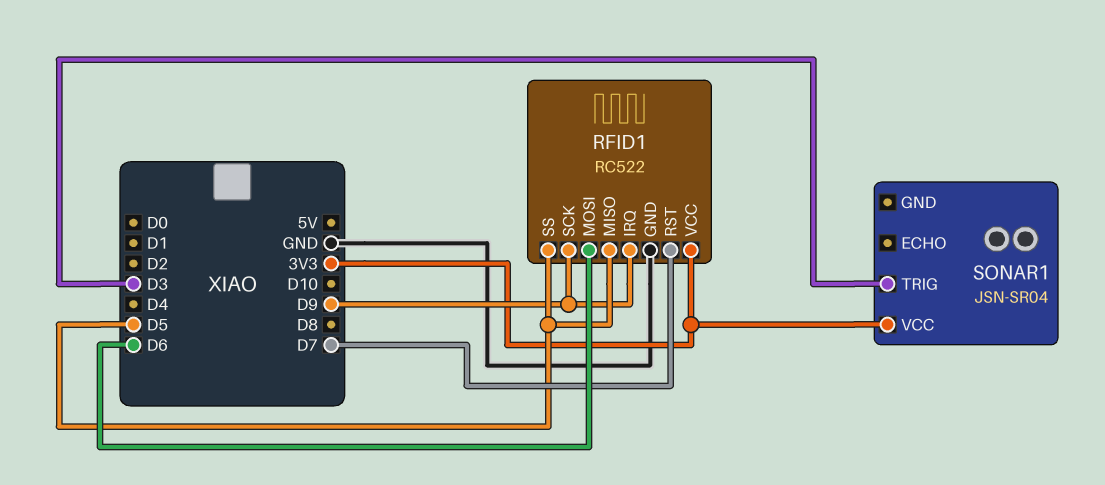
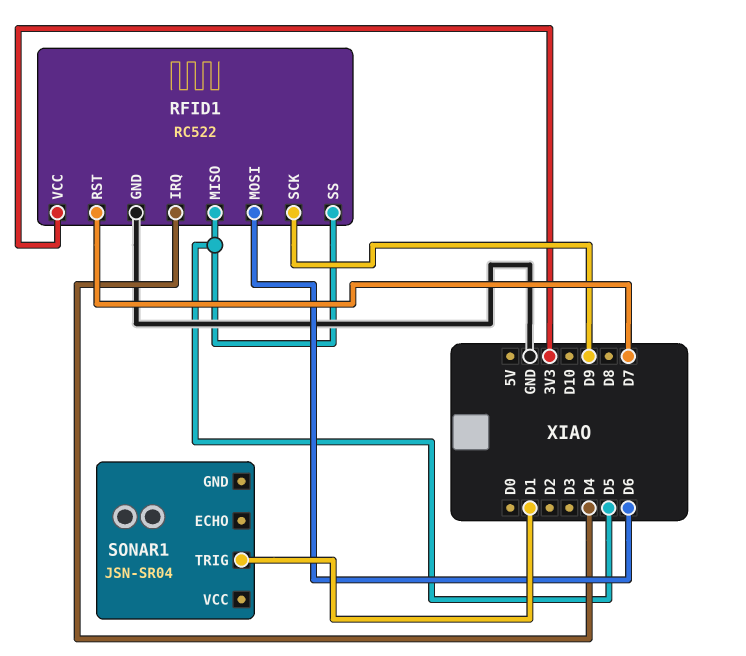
RFID1 pin IRQ: D9 -> D4
SONAR1 pin TRIG: D3 -> D1
SONAR1 pin VCC: 3V3 -> none

